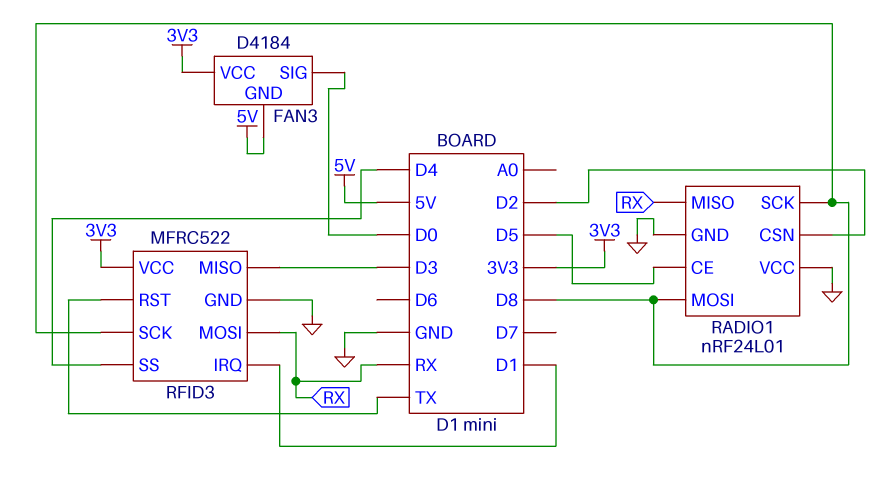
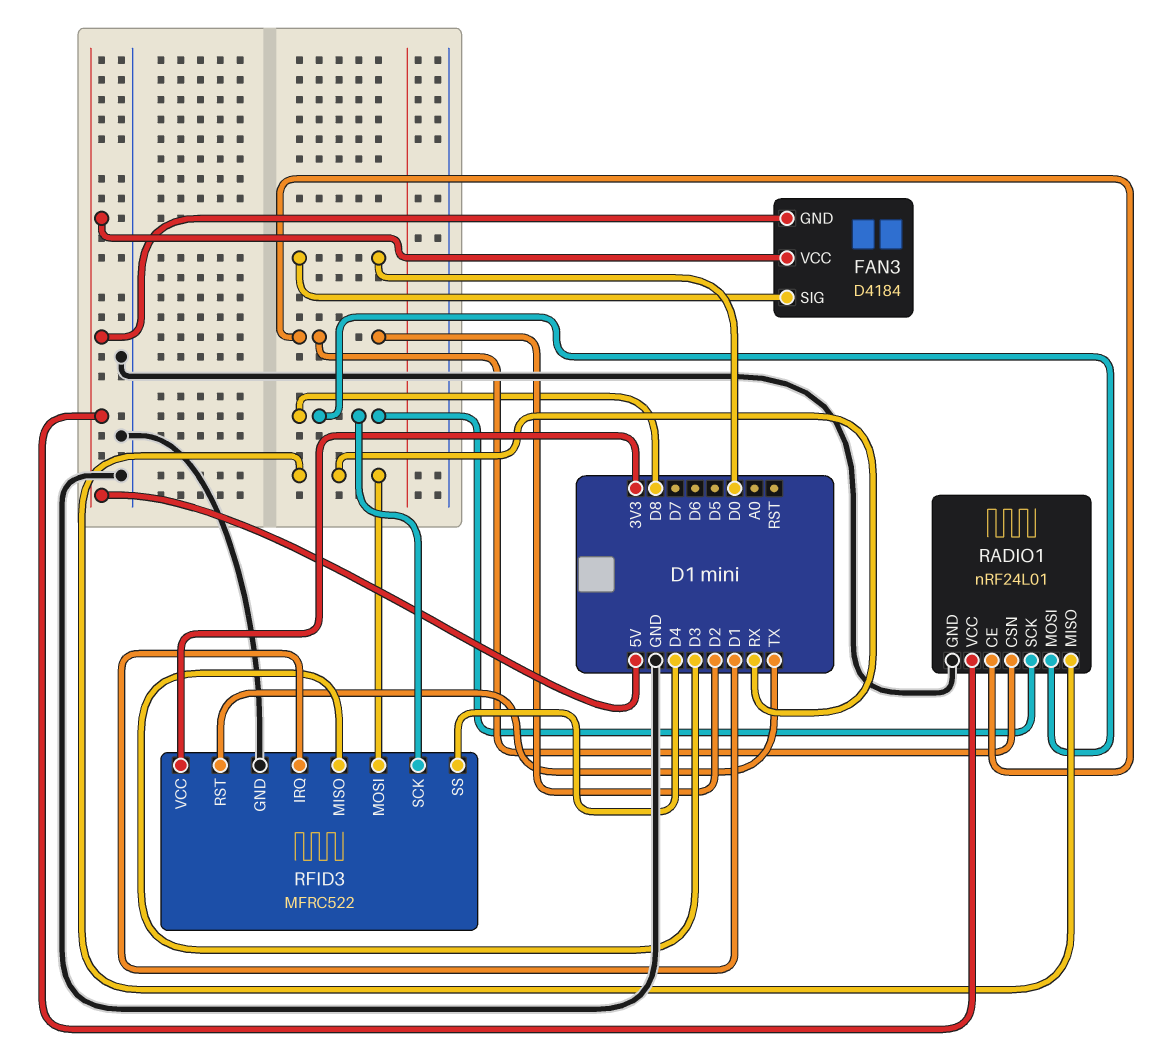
FAN3 pin VCC: 3V3 -> 5V
RADIO1 pin CE: D5 -> D2
RADIO1 pin VCC: GND -> 5V

